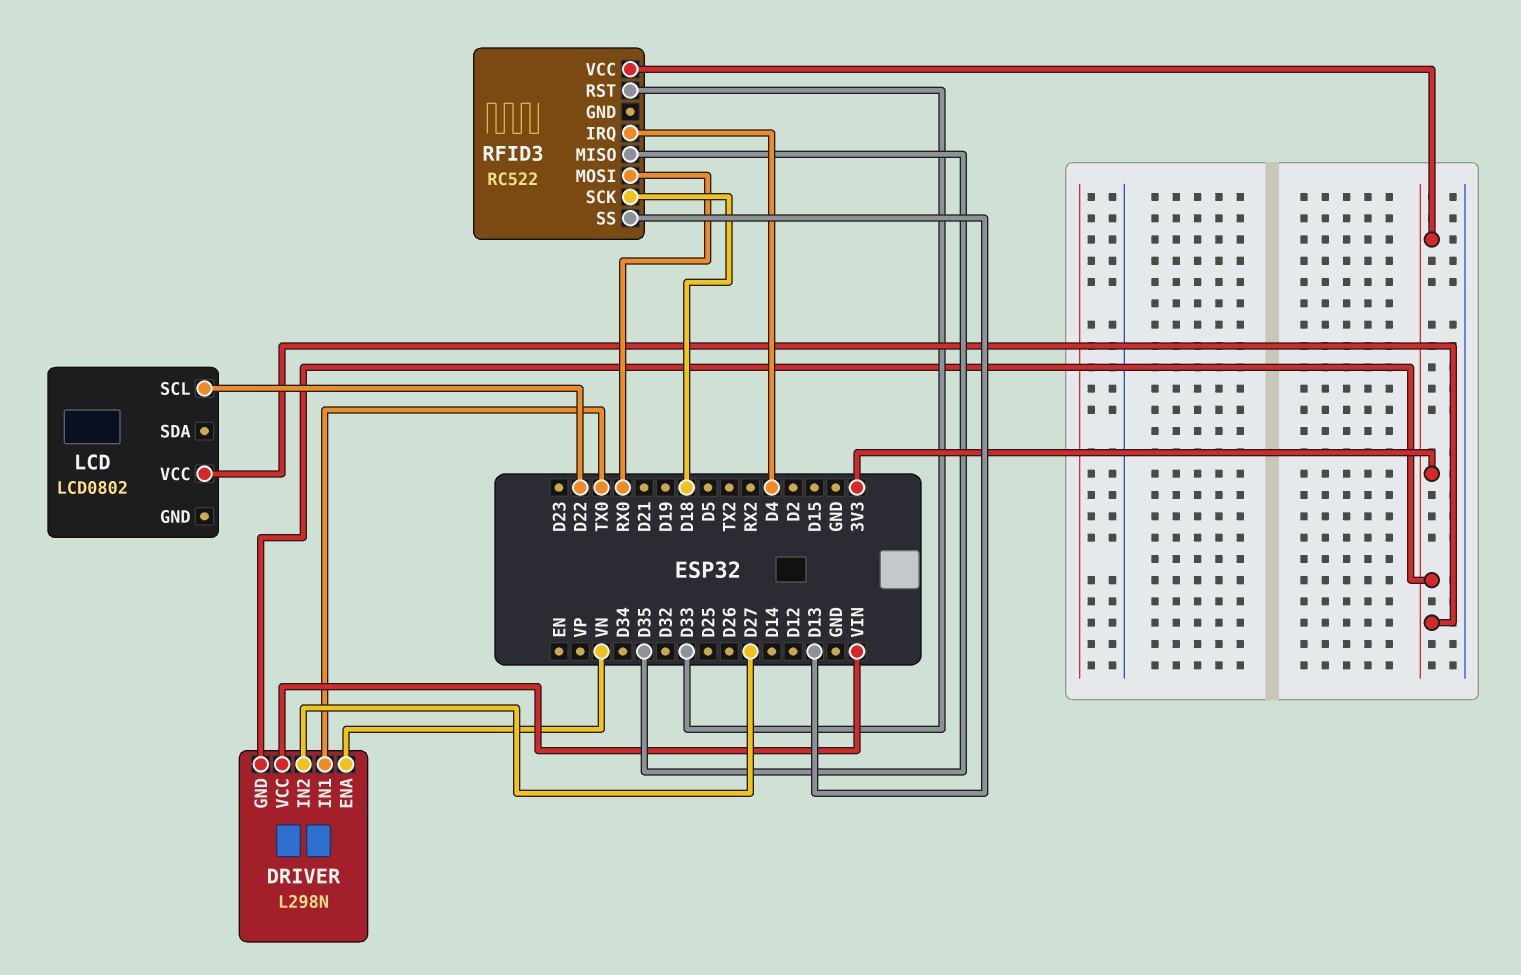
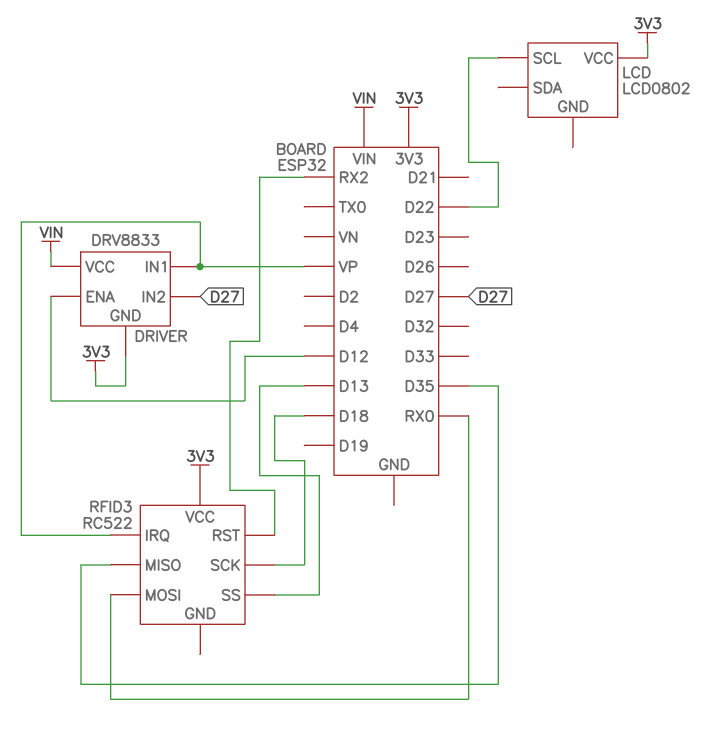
DRIVER: L298N -> DRV8833
DRIVER pin ENA: VN -> D12
DRIVER pin IN1: TX0 -> VP
RFID3 pin IRQ: D4 -> VP
RFID3 pin RST: D33 -> RX2

